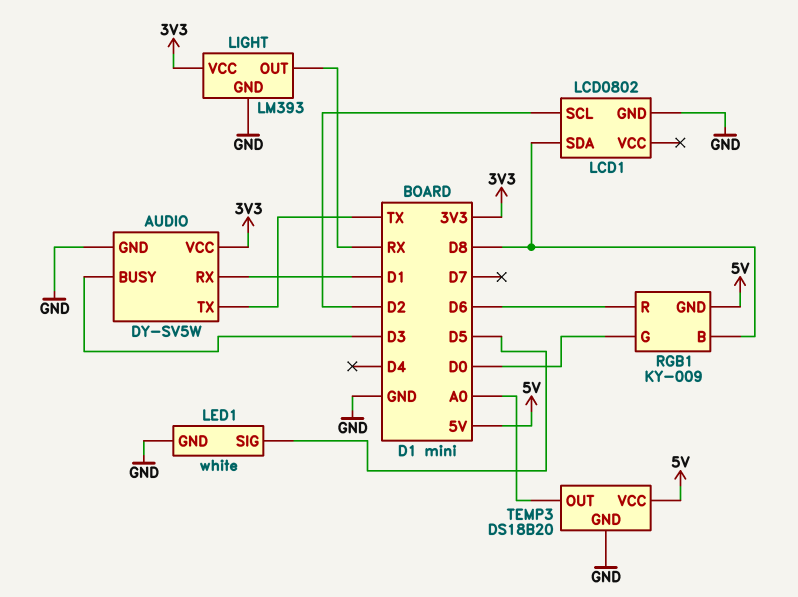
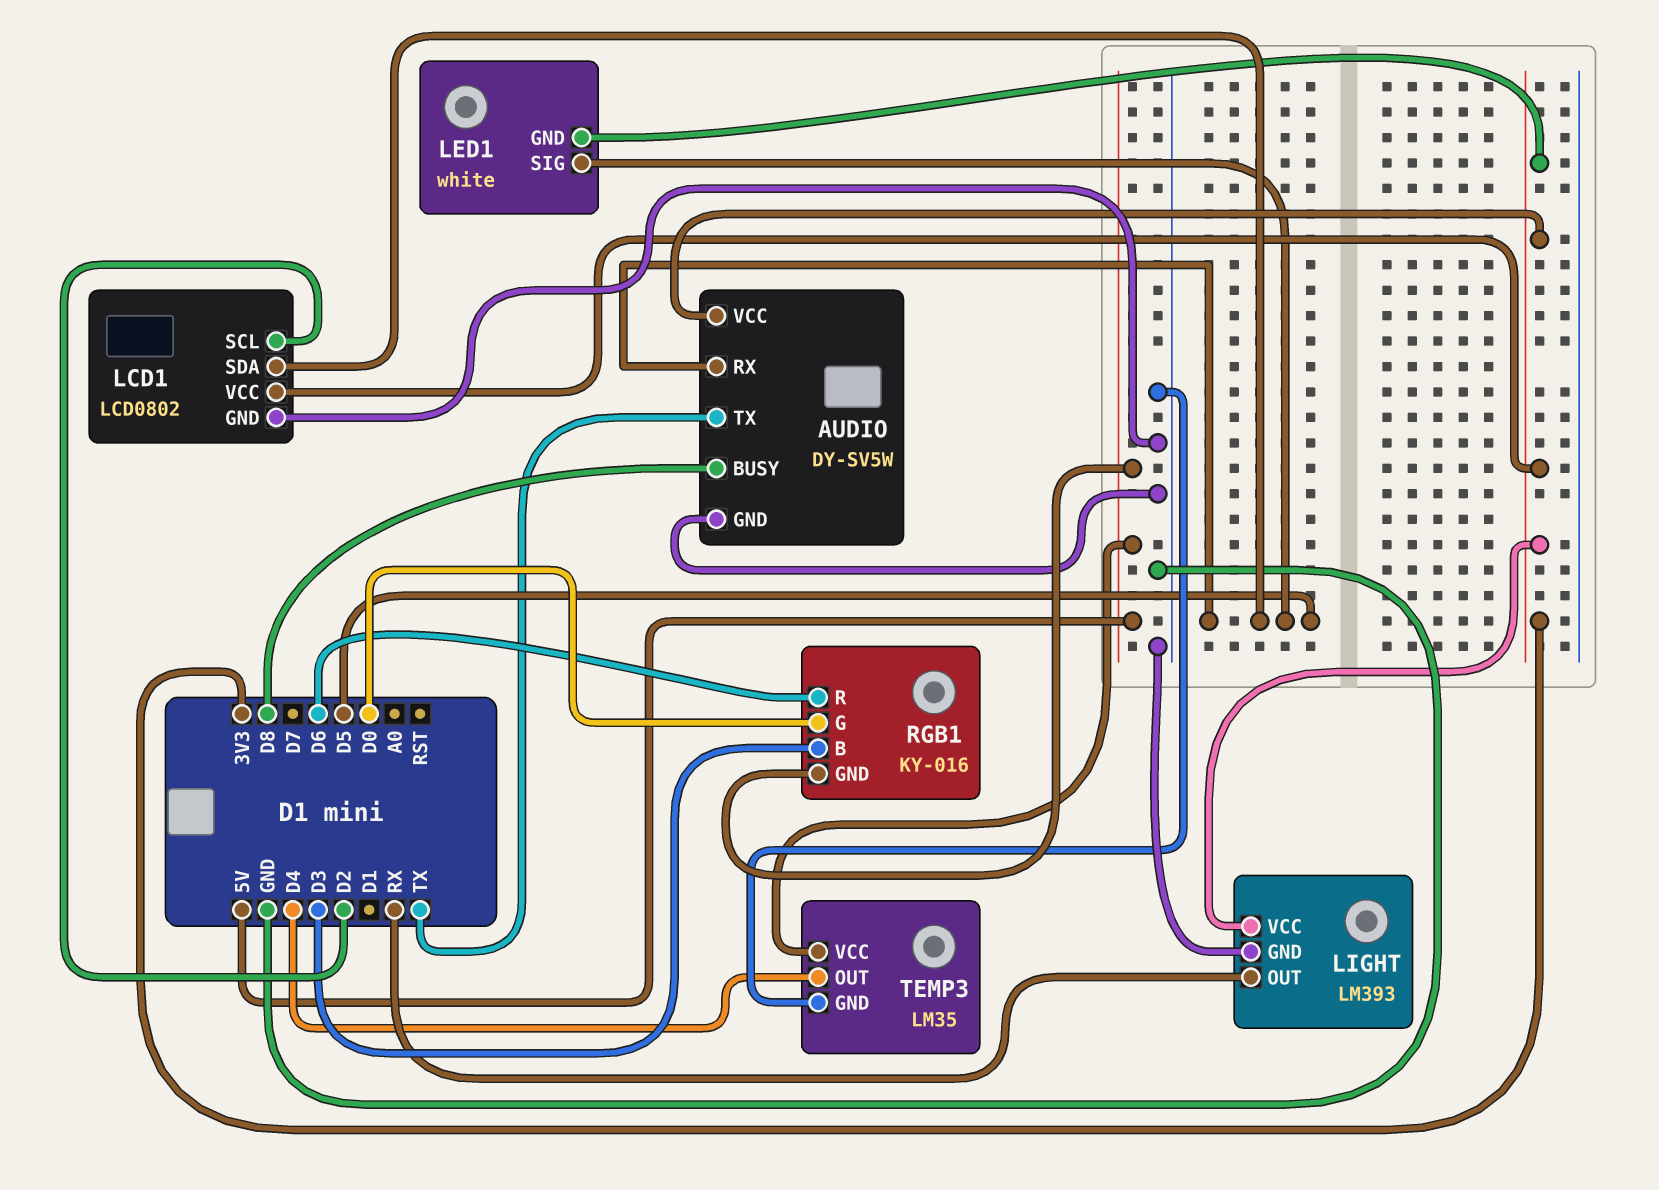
AUDIO pin BUSY: D3 -> D8
AUDIO pin RX: D1 -> D5
LCD1 pin SDA: D8 -> D5
LCD1 pin VCC: none -> 3V3
LED1 pin GND: GND -> 3V3
RGB1: KY-009 -> KY-016
RGB1 pin B: D8 -> D3
TEMP3: DS18B20 -> LM35
TEMP3 pin OUT: A0 -> D4

